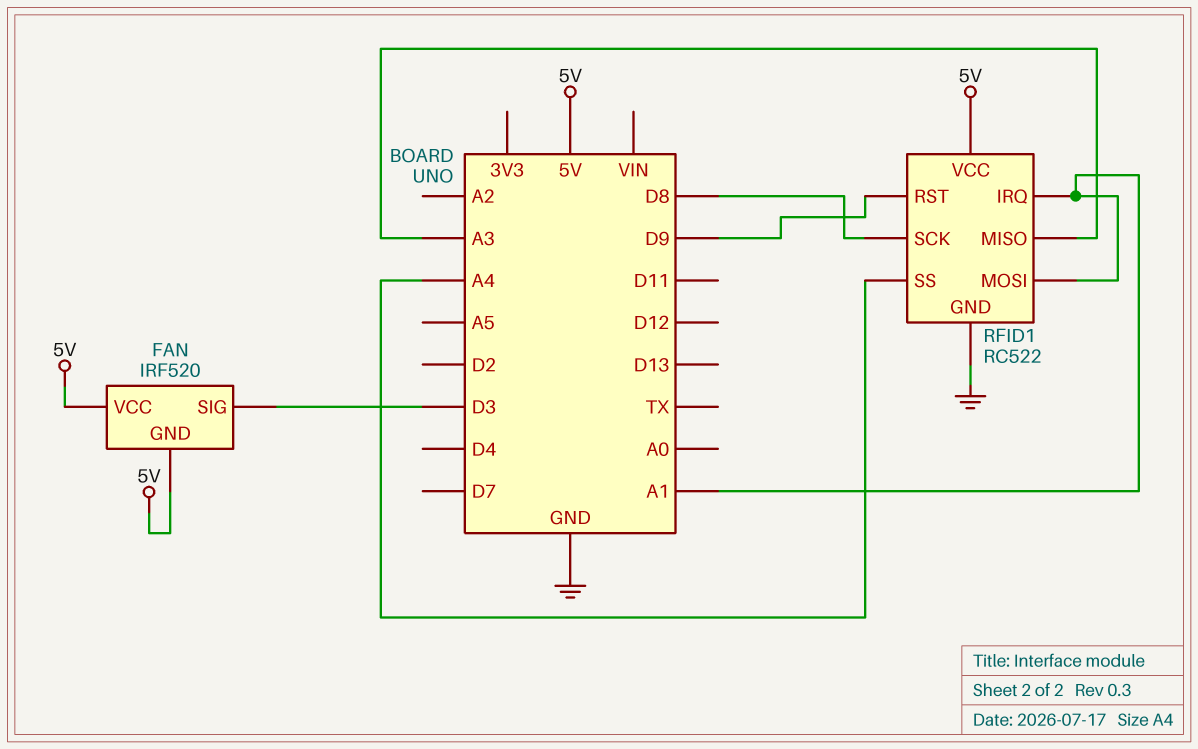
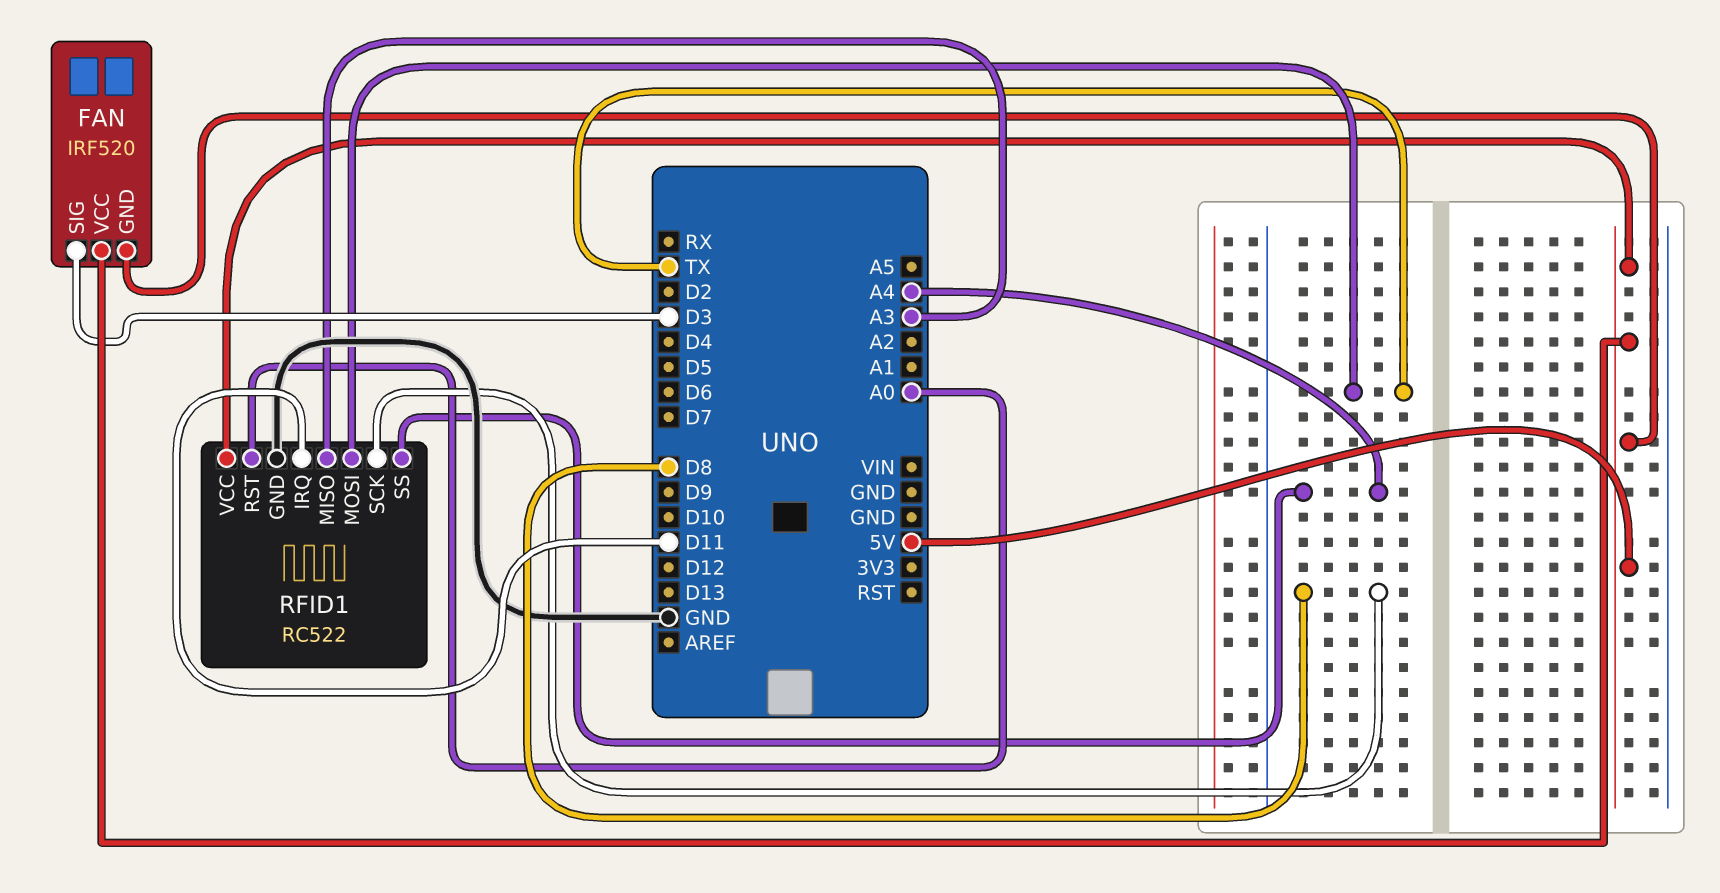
RFID1 pin IRQ: A1 -> D11
RFID1 pin MOSI: A1 -> TX
RFID1 pin RST: D9 -> A0

